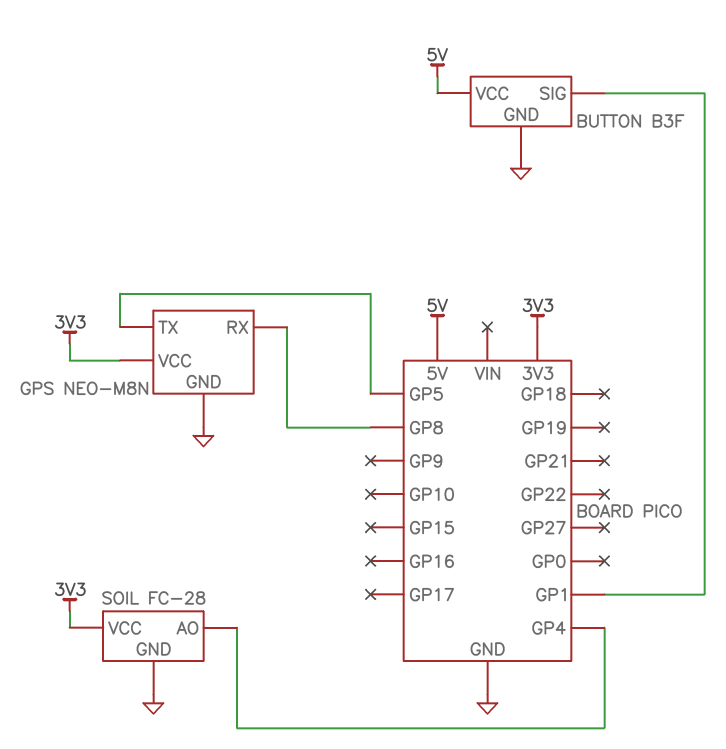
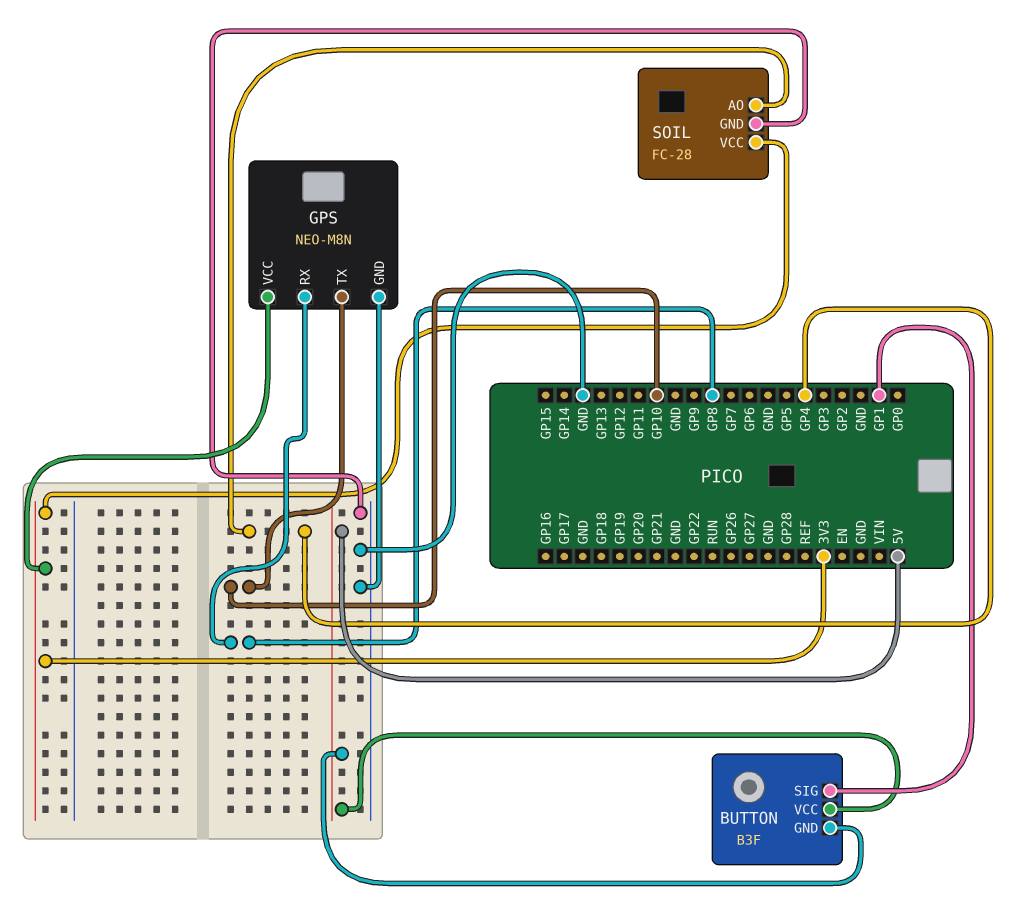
BUTTON pin GND: GND -> 5V
GPS pin TX: GP5 -> GP10

